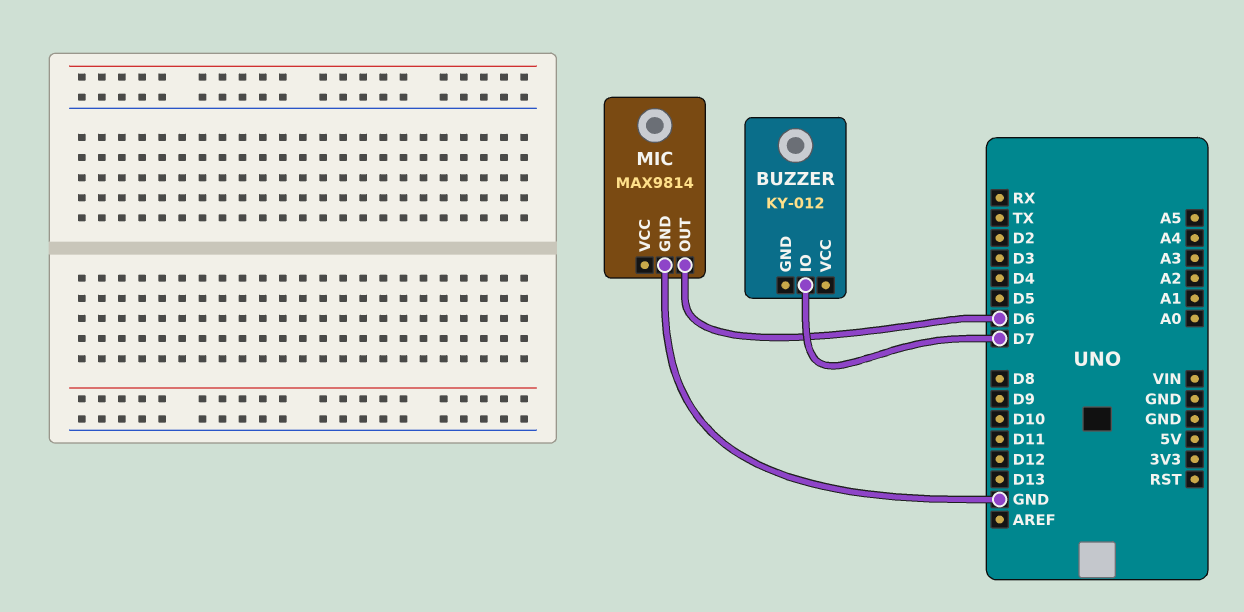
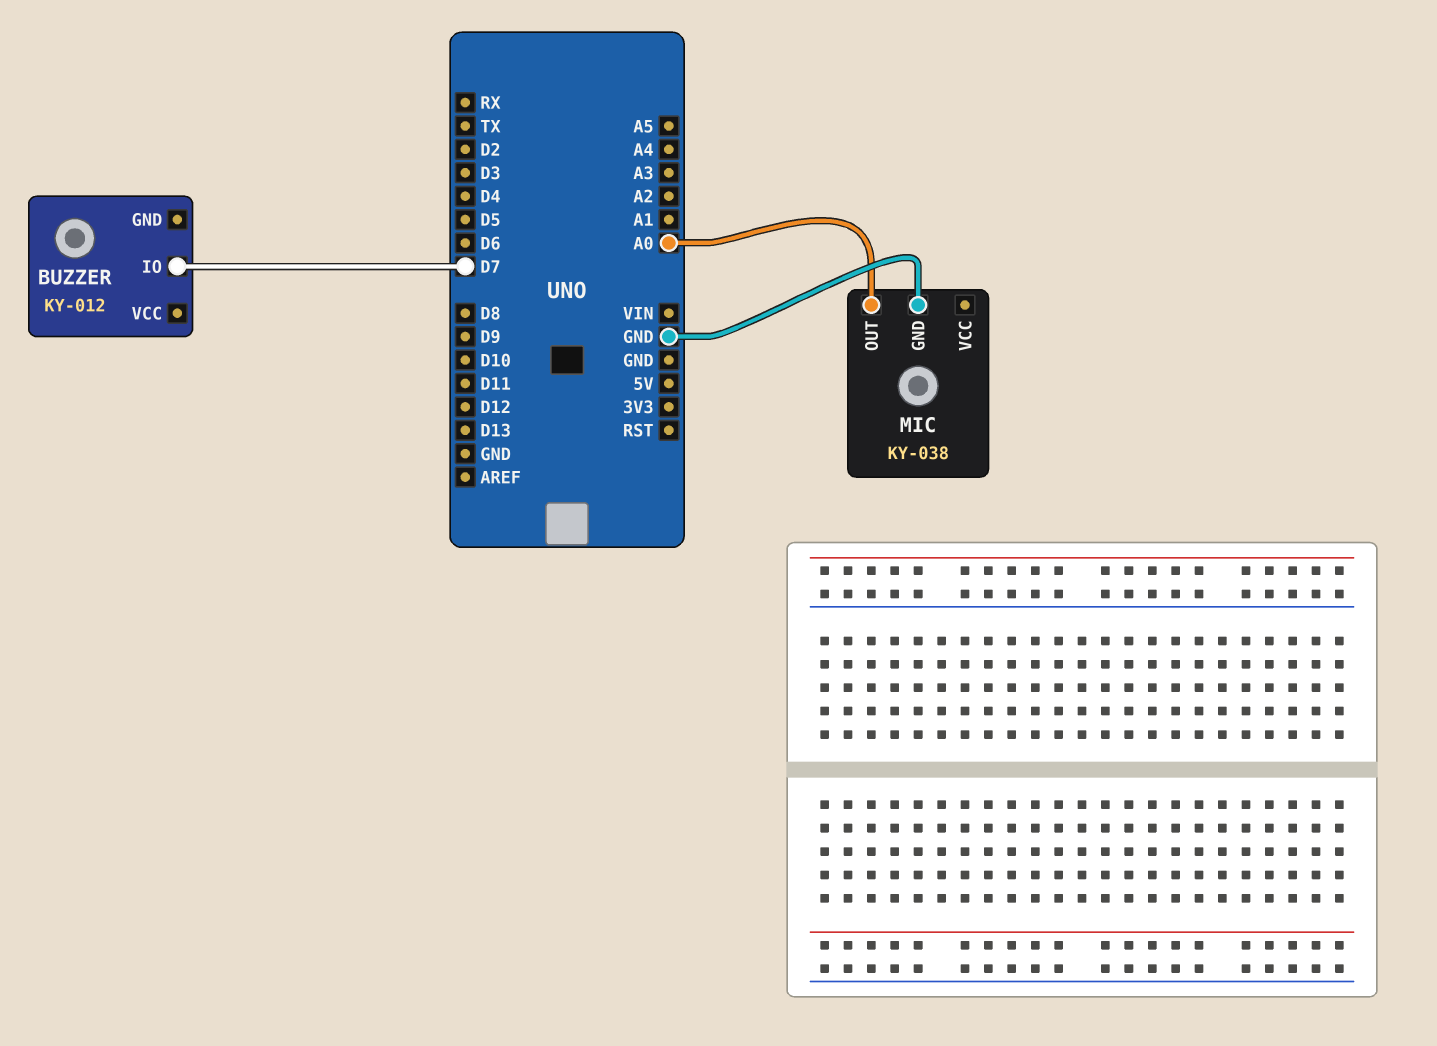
MIC: MAX9814 -> KY-038
MIC pin OUT: D6 -> A0

